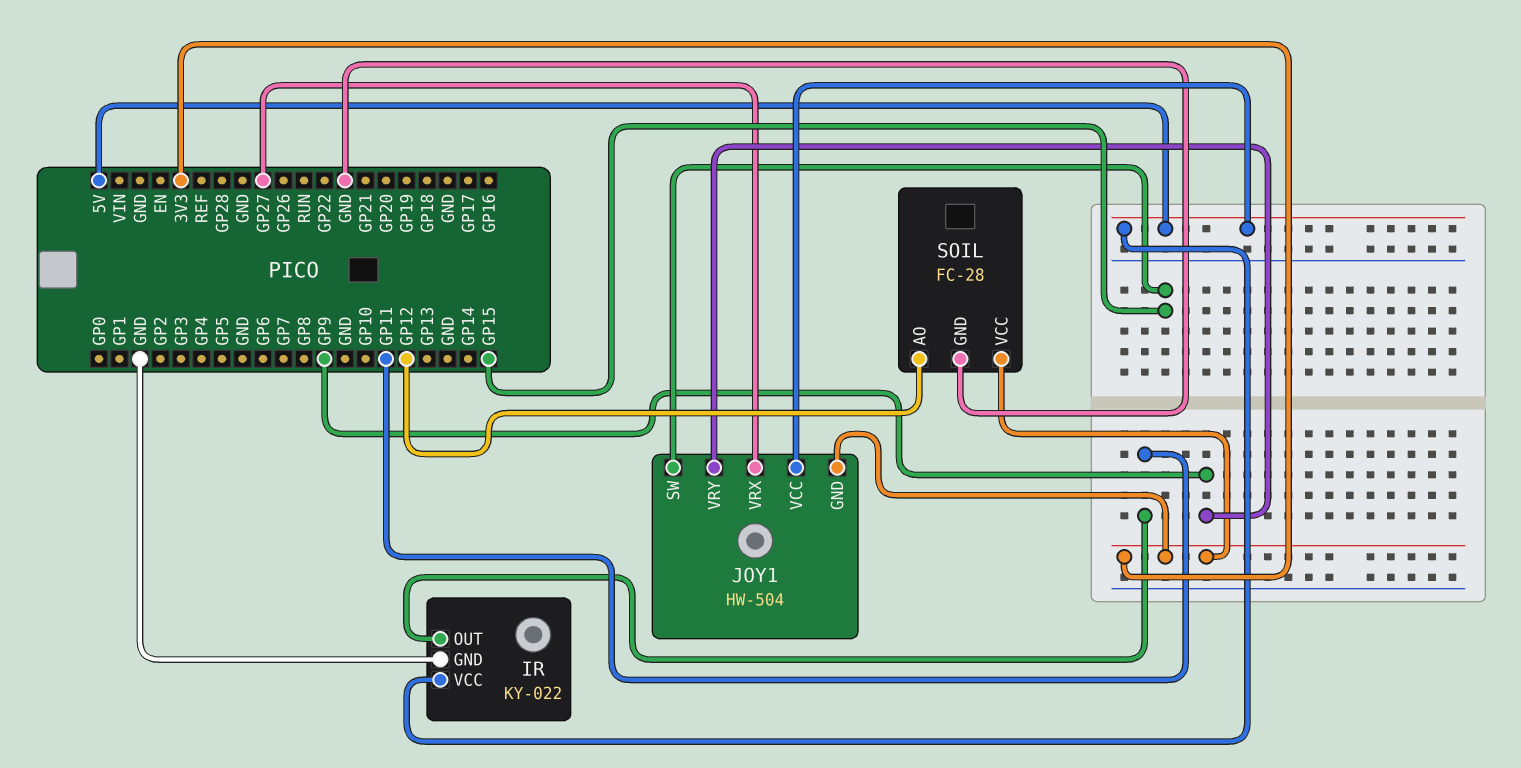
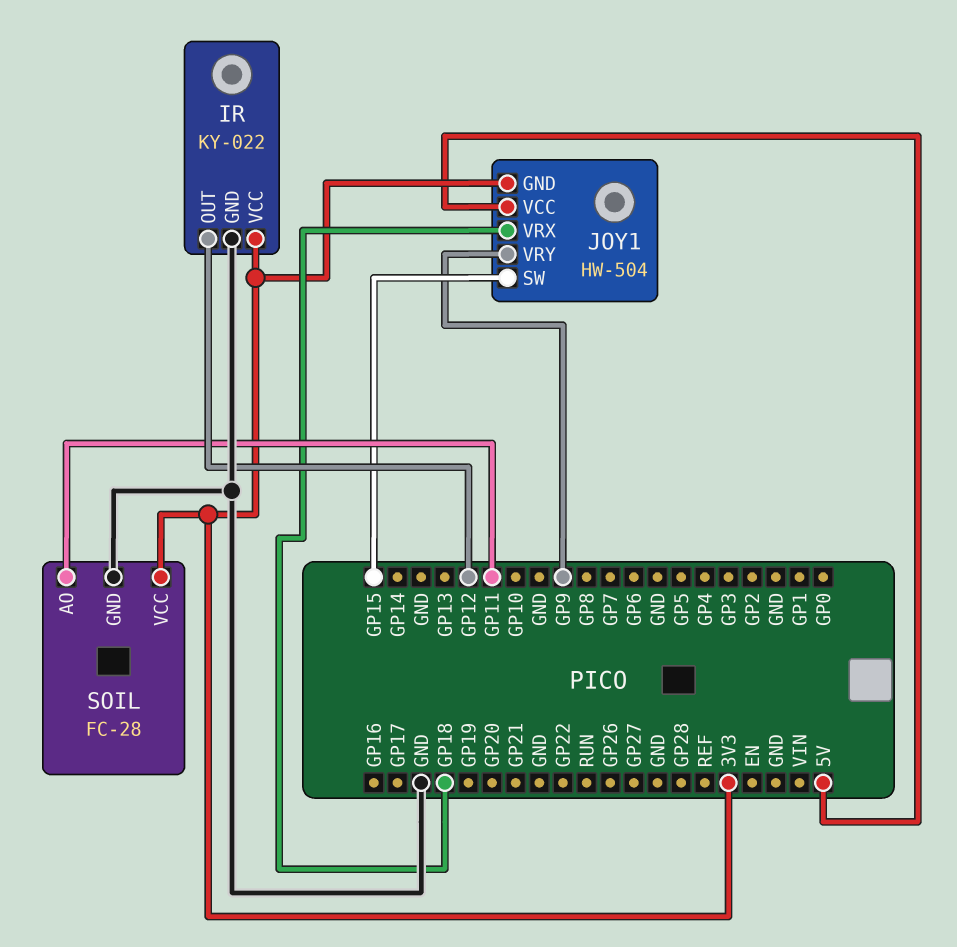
IR pin OUT: GP11 -> GP12
IR pin VCC: 5V -> 3V3
JOY1 pin VRX: GP27 -> GP18
SOIL pin AO: GP12 -> GP11

